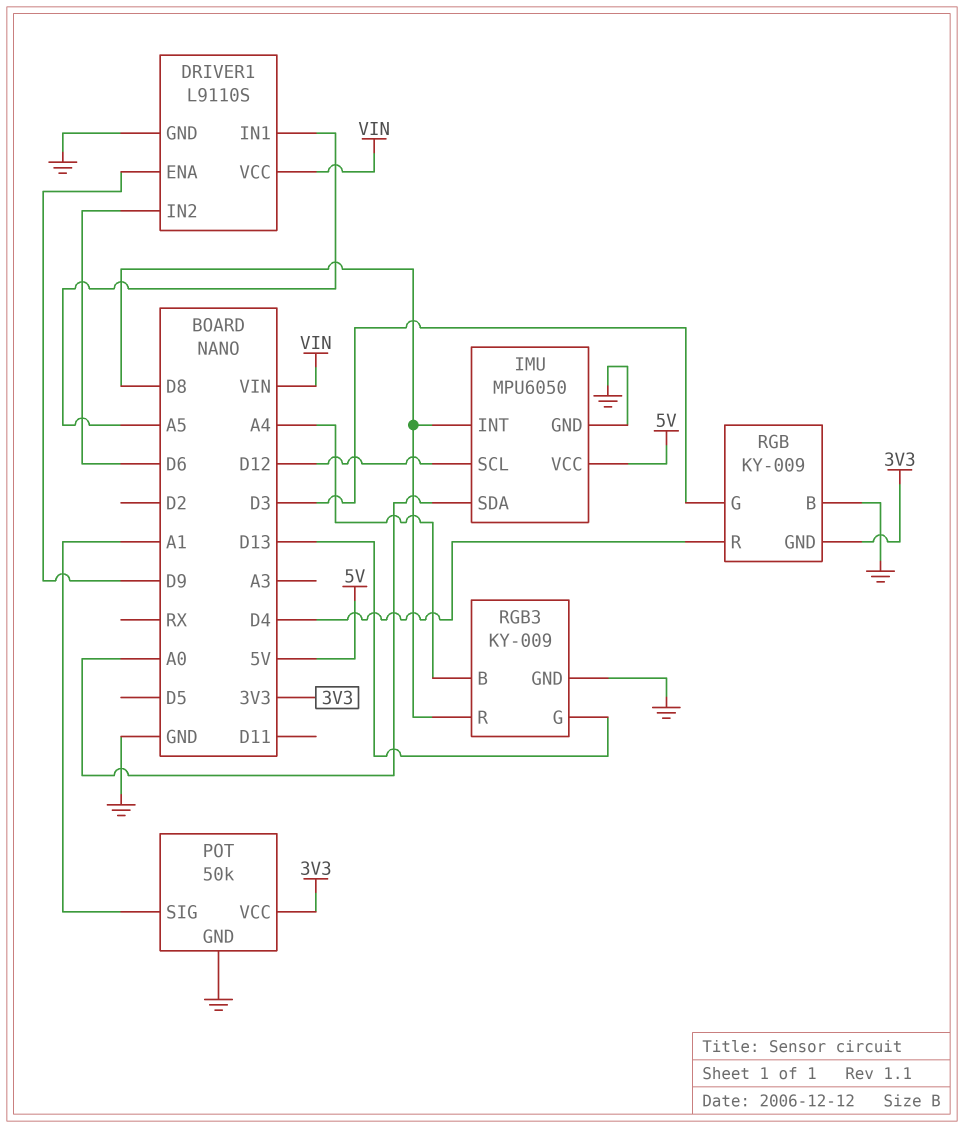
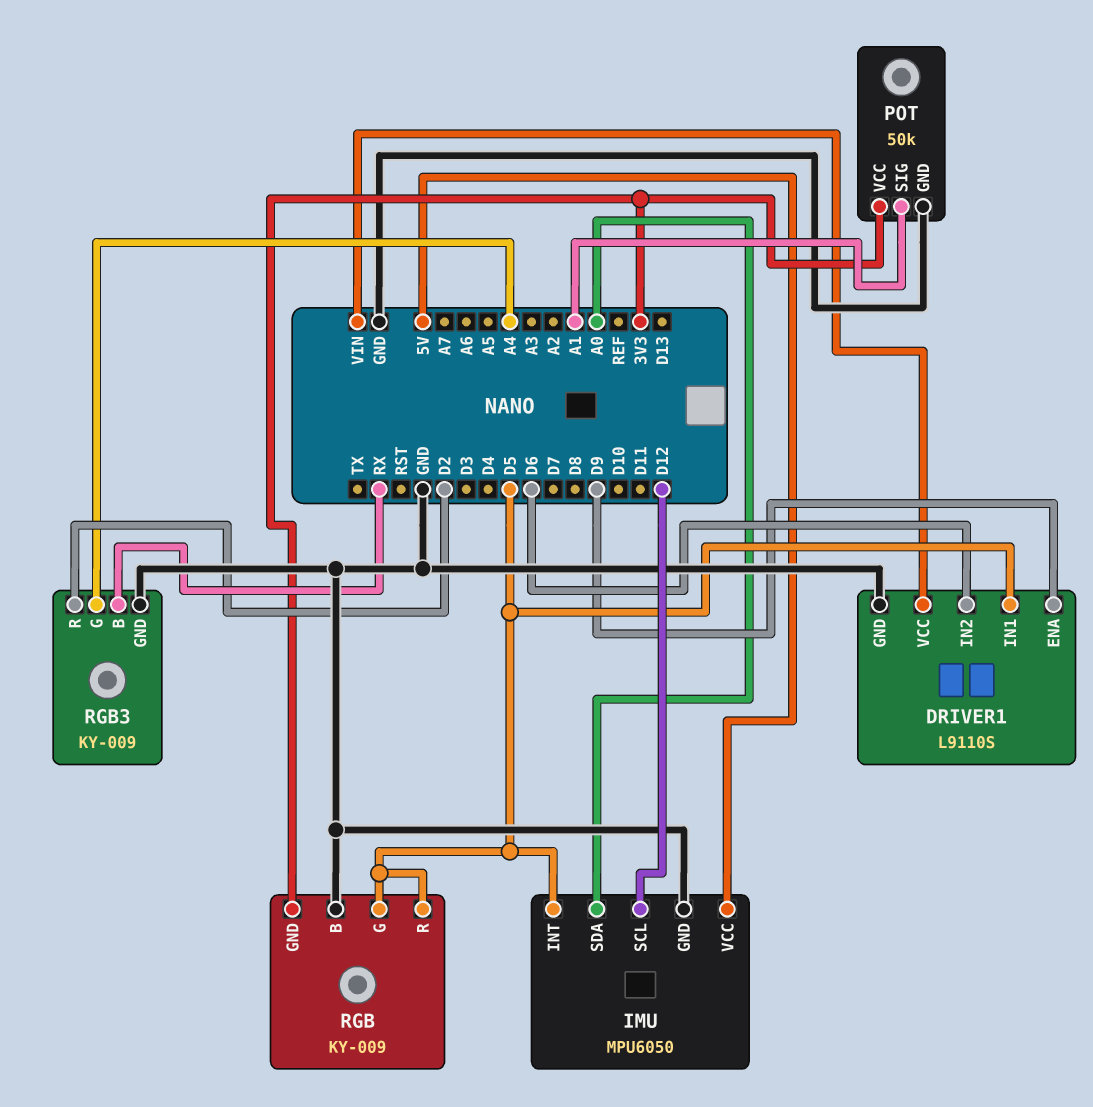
DRIVER1 pin IN1: A5 -> D5
IMU pin INT: D8 -> D5
RGB pin G: D3 -> D5
RGB pin R: D4 -> D5
RGB3 pin B: A4 -> RX
RGB3 pin G: D13 -> A4
RGB3 pin R: D8 -> D2

